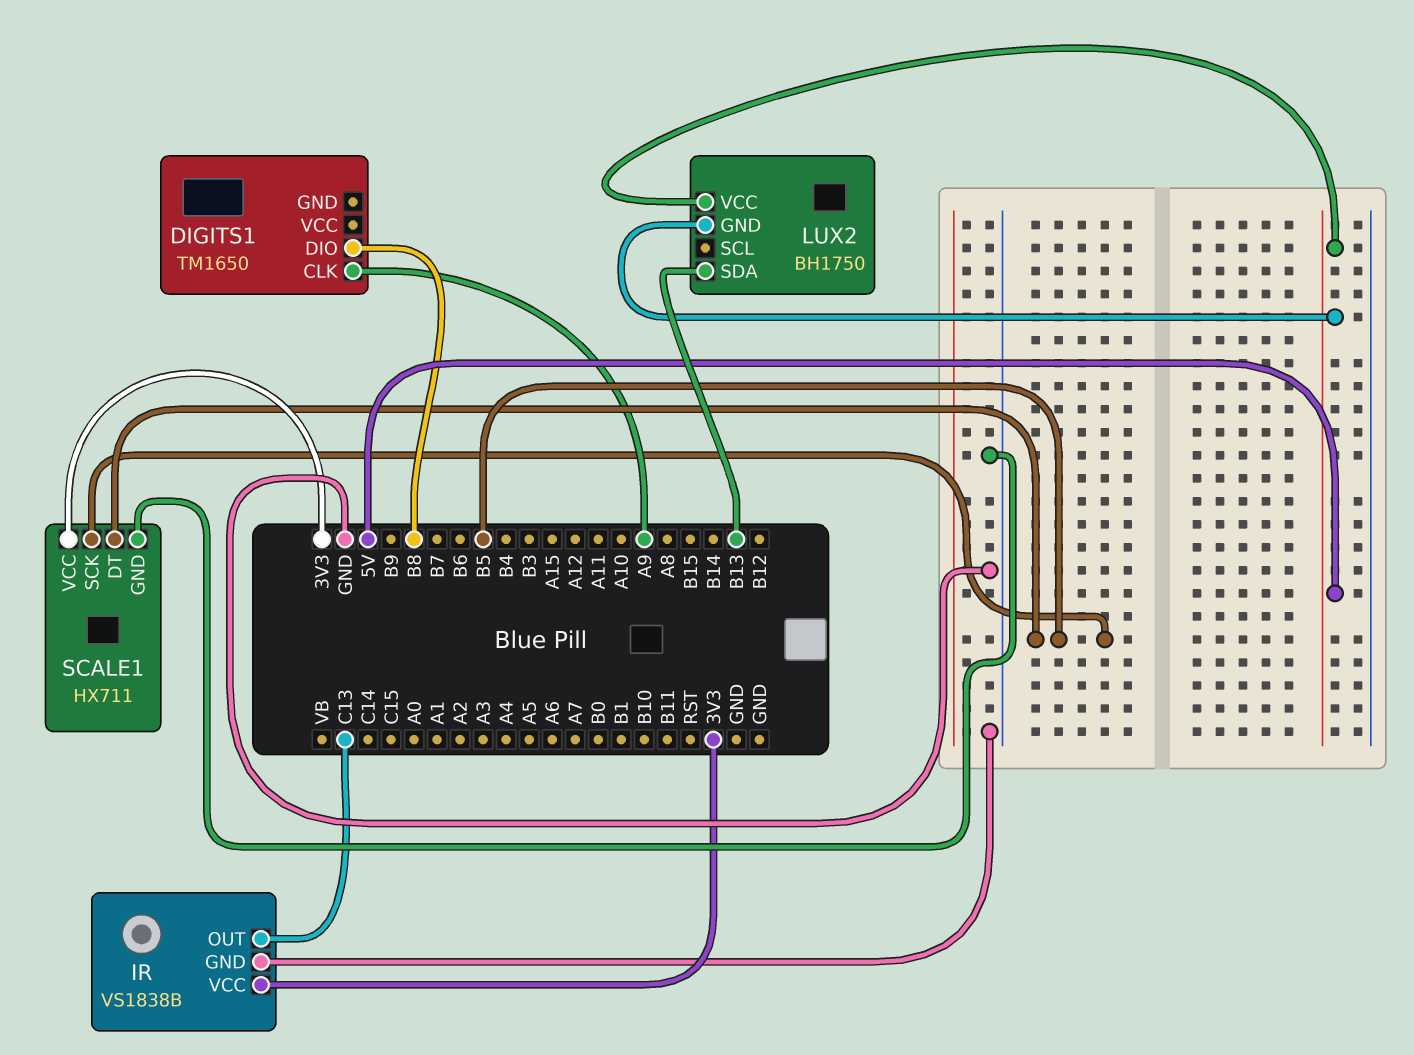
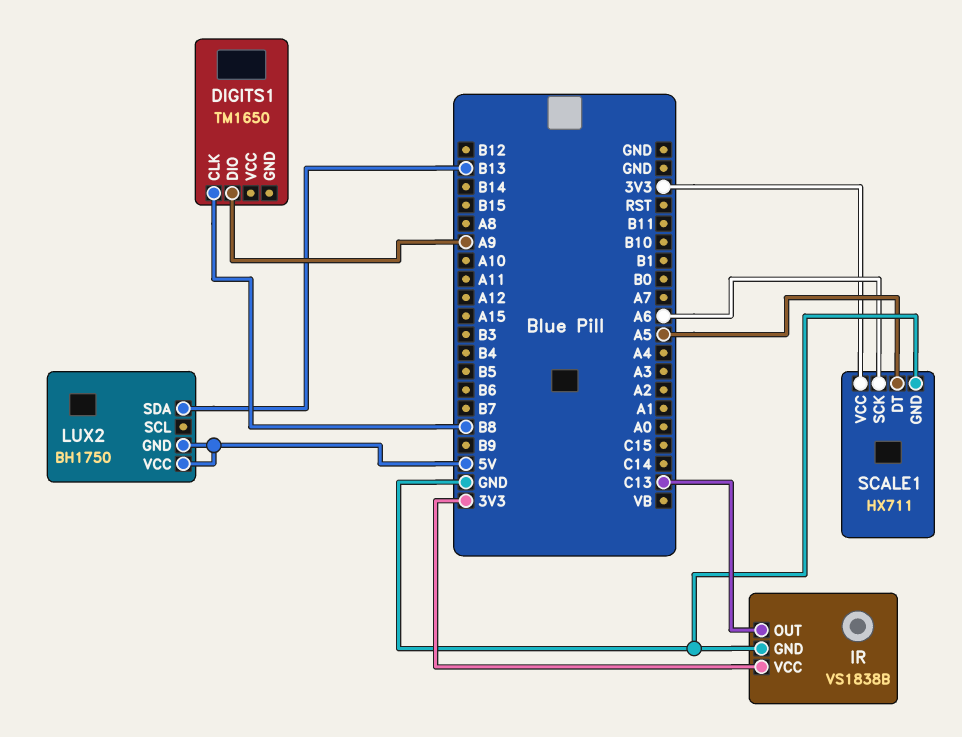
DIGITS1 pin CLK: A9 -> B8
DIGITS1 pin DIO: B8 -> A9
SCALE1 pin DT: B5 -> A5
SCALE1 pin SCK: B5 -> A6

